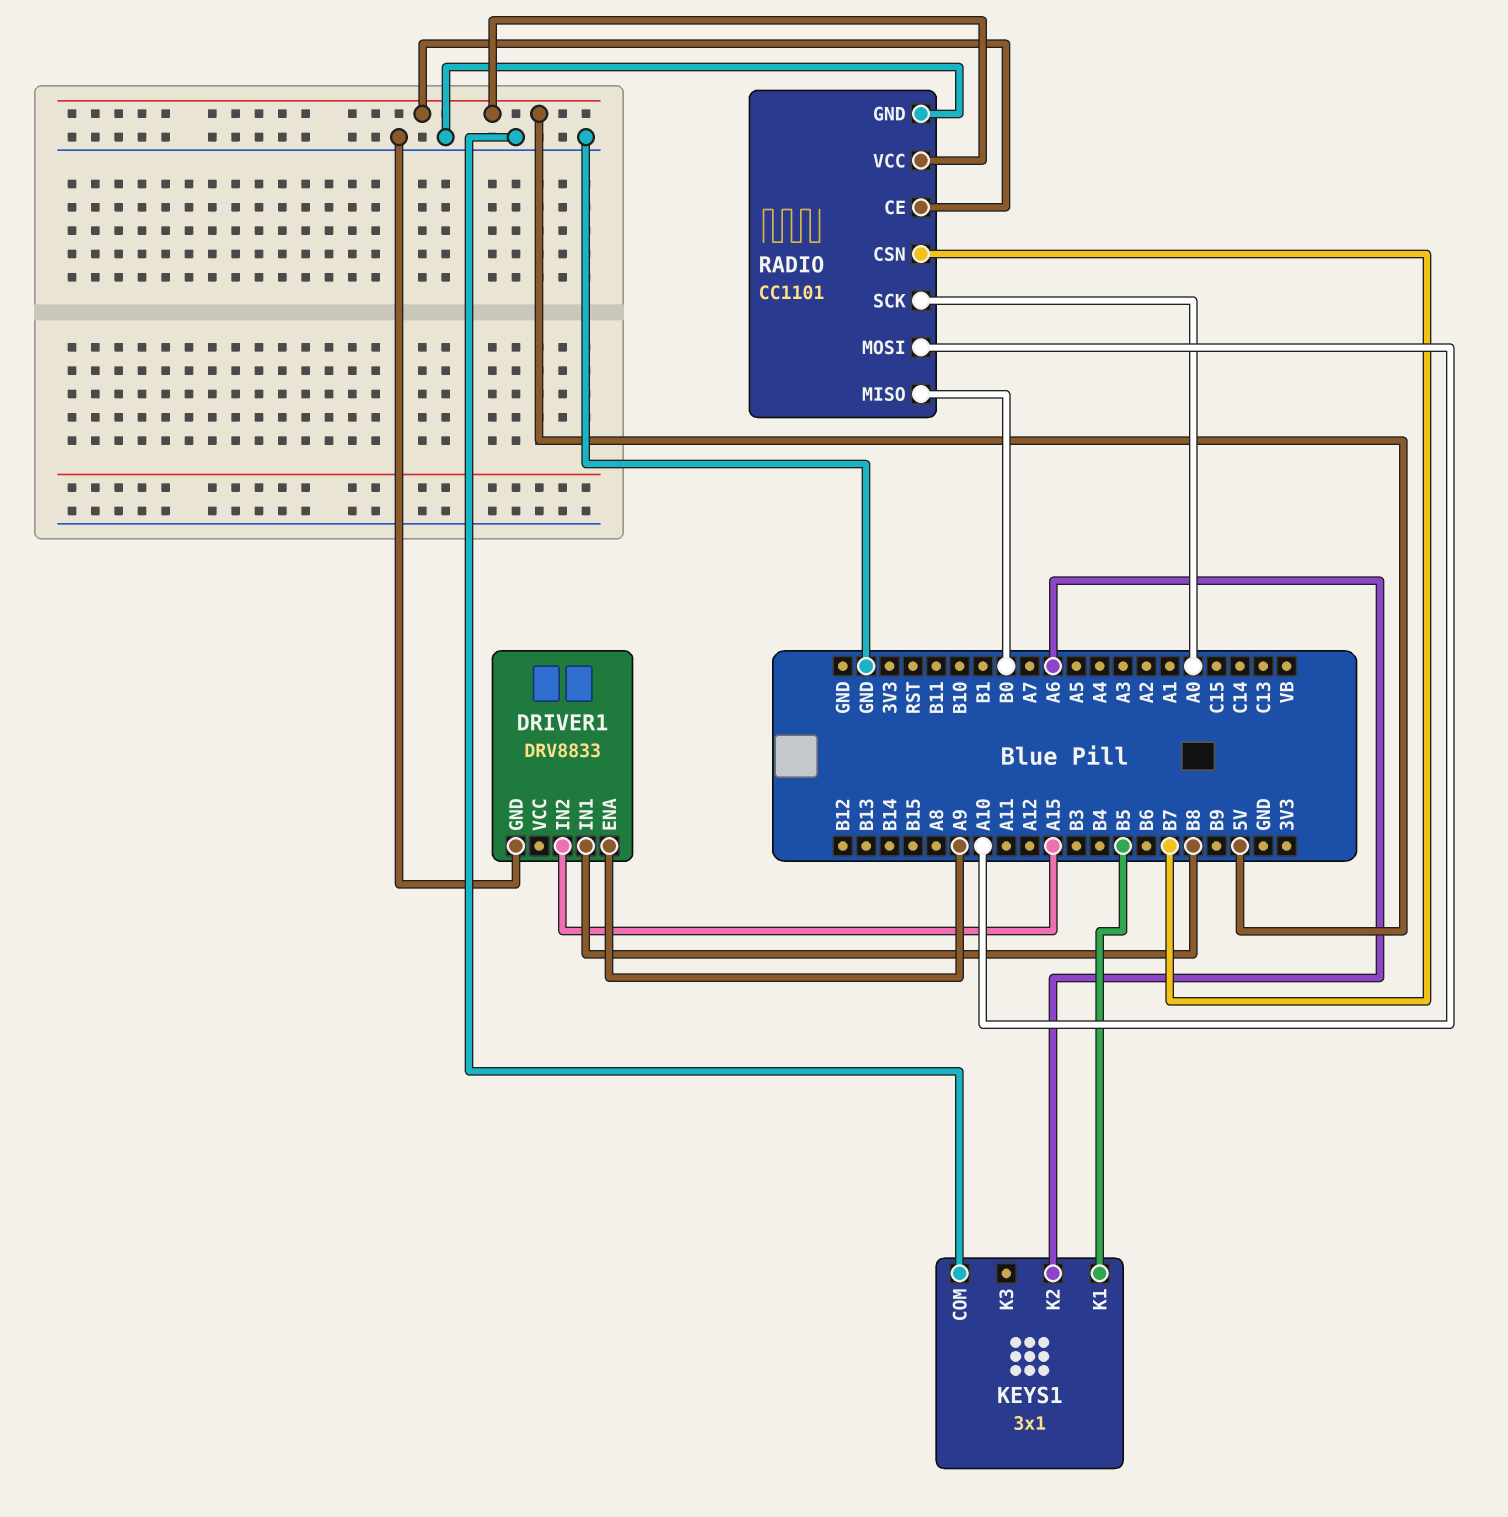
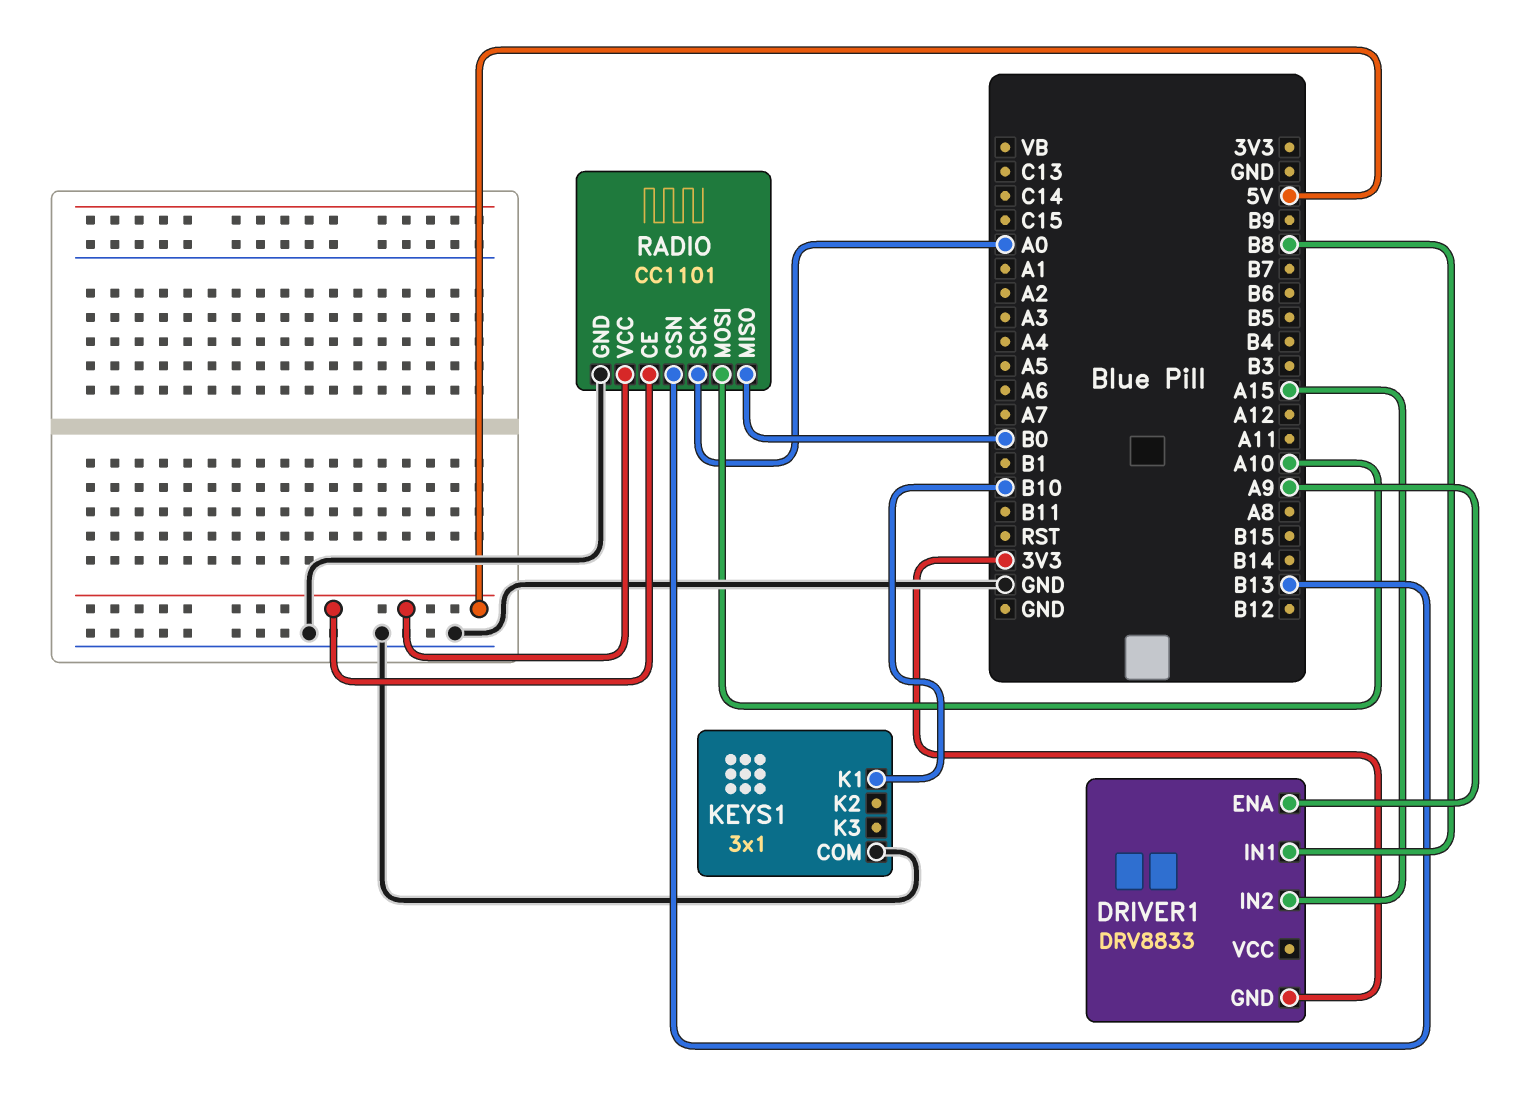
DRIVER1 pin GND: GND -> 3V3
KEYS1 pin K1: B5 -> B10
KEYS1 pin K2: A6 -> none
RADIO pin CSN: B7 -> B13

